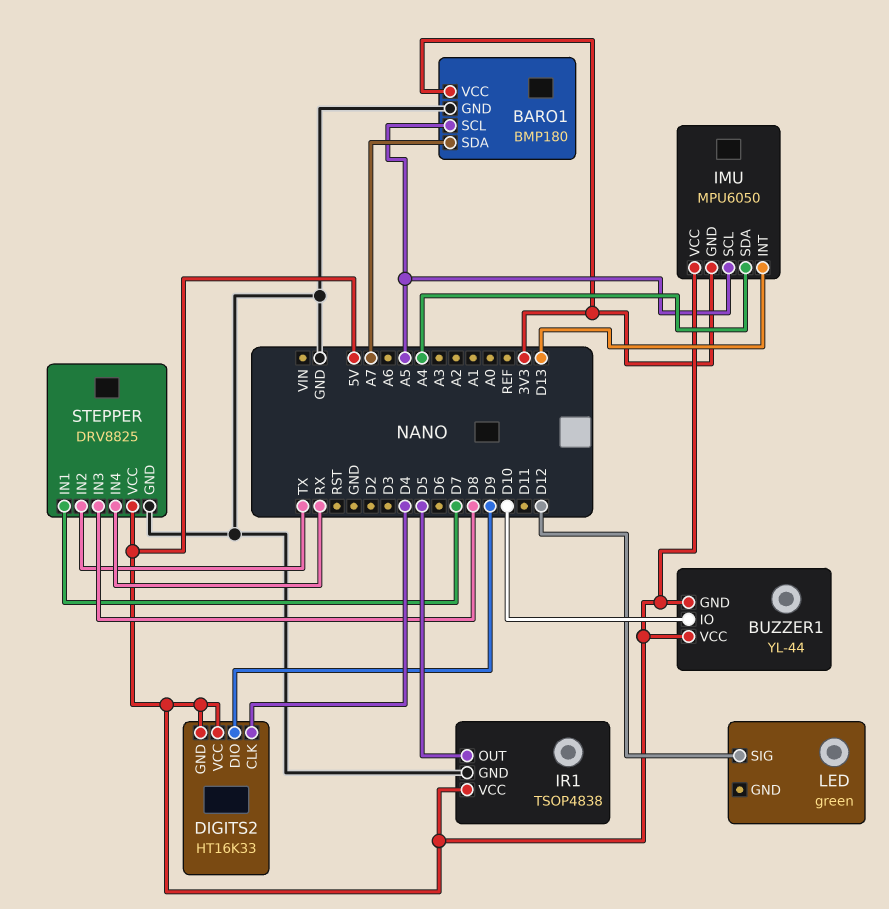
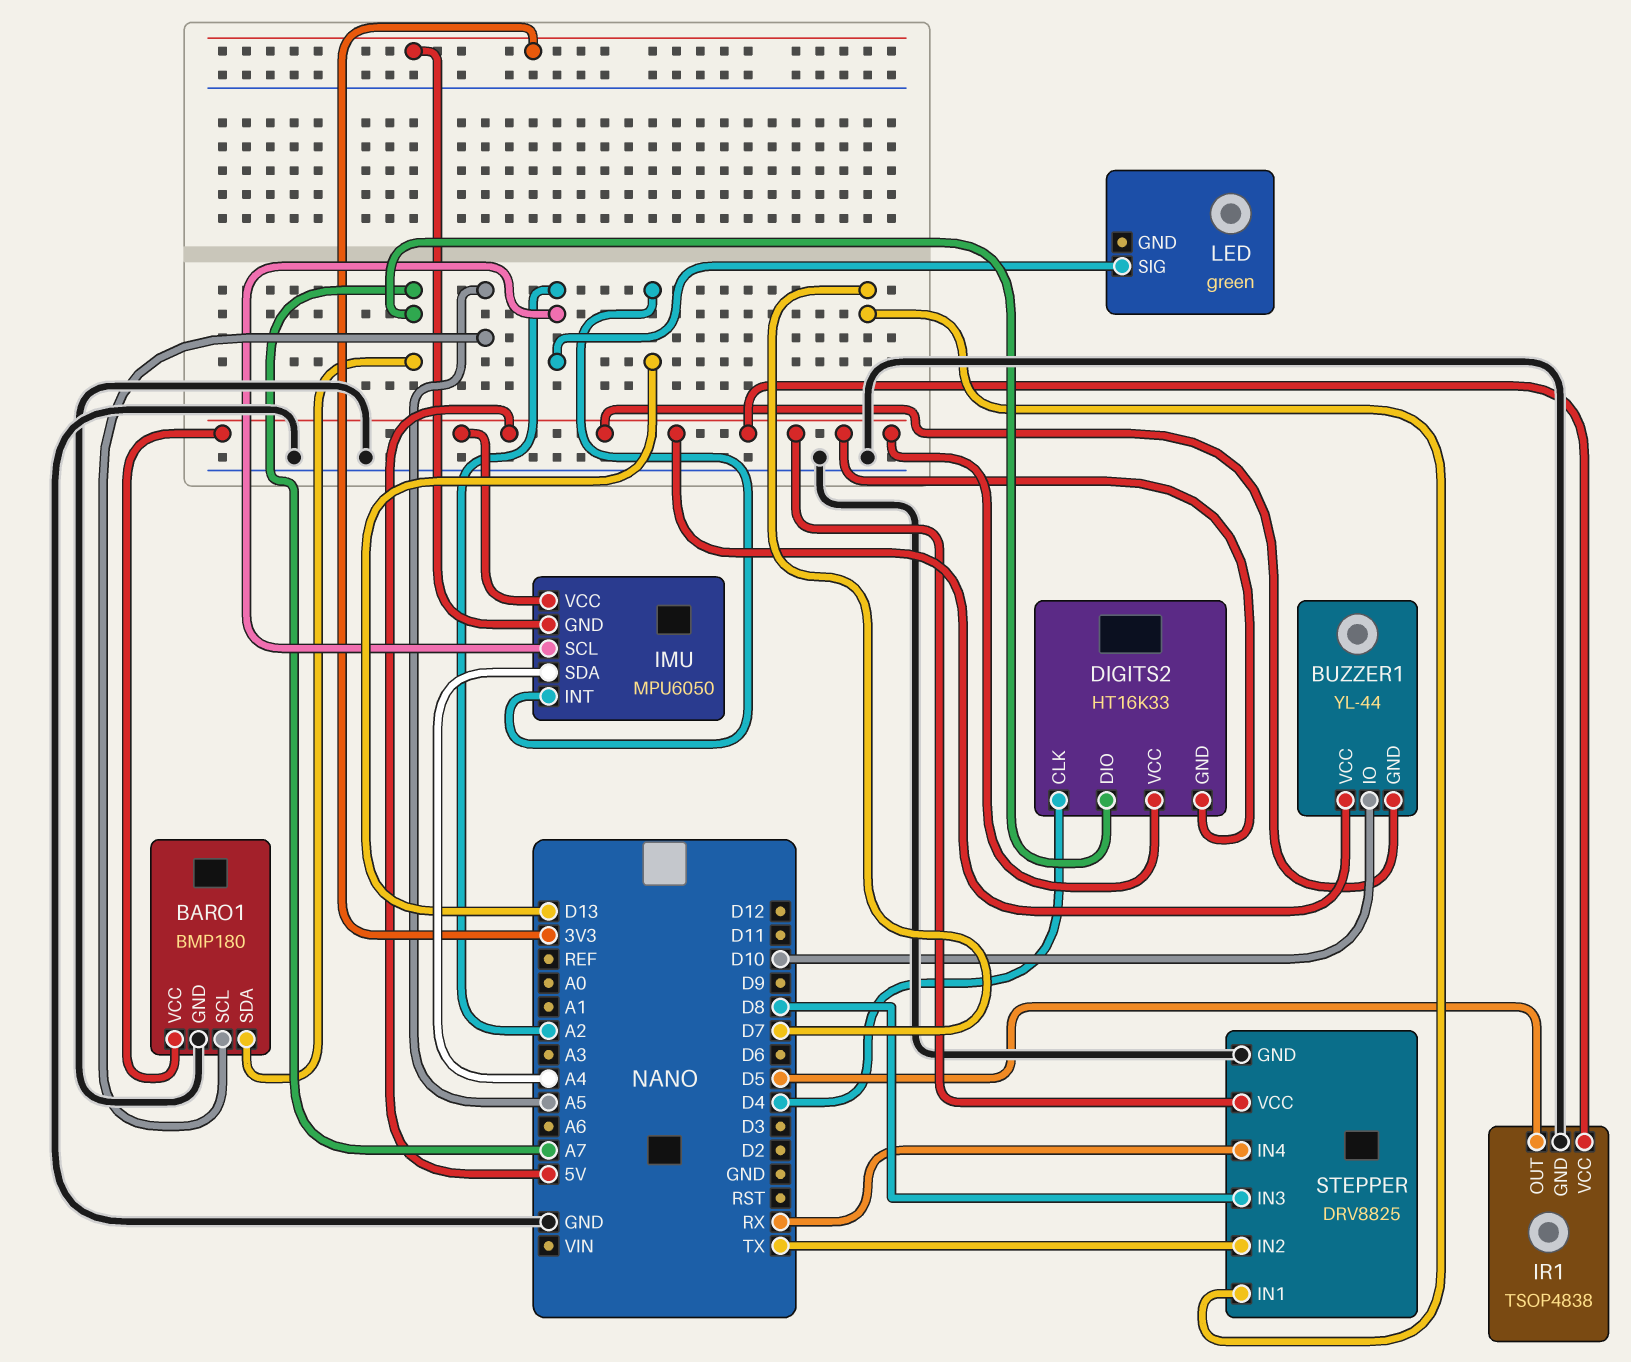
BARO1 pin VCC: 3V3 -> 5V
DIGITS2 pin DIO: D9 -> A7
IMU pin SCL: A5 -> A2
LED pin SIG: D12 -> A2

